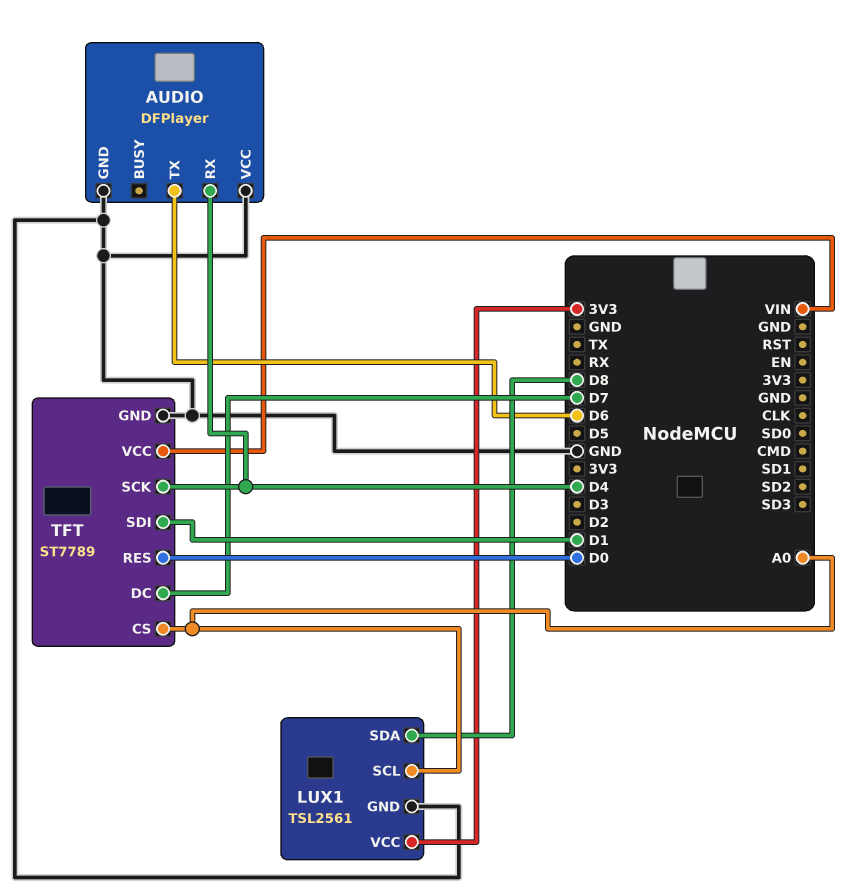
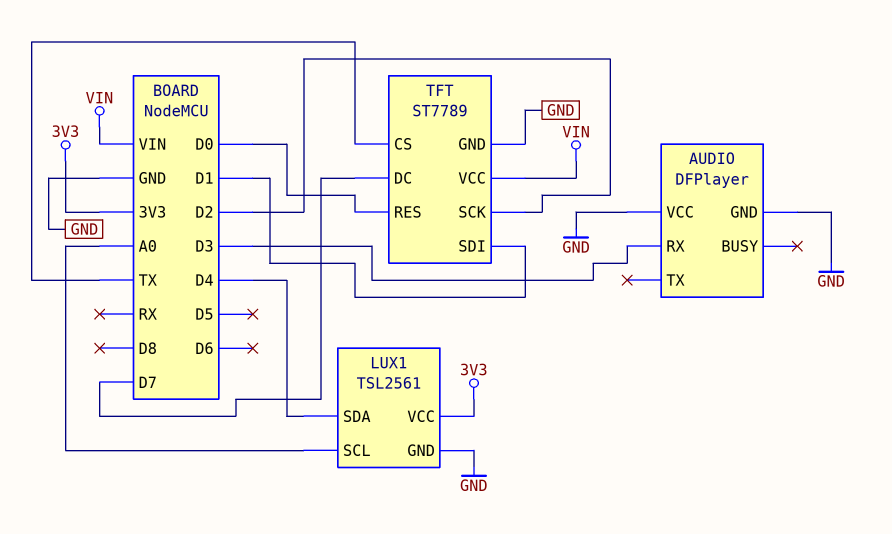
AUDIO pin RX: D4 -> D3
AUDIO pin TX: D6 -> none
LUX1 pin SDA: D8 -> D4
TFT pin CS: A0 -> TX
TFT pin SCK: D4 -> D2

